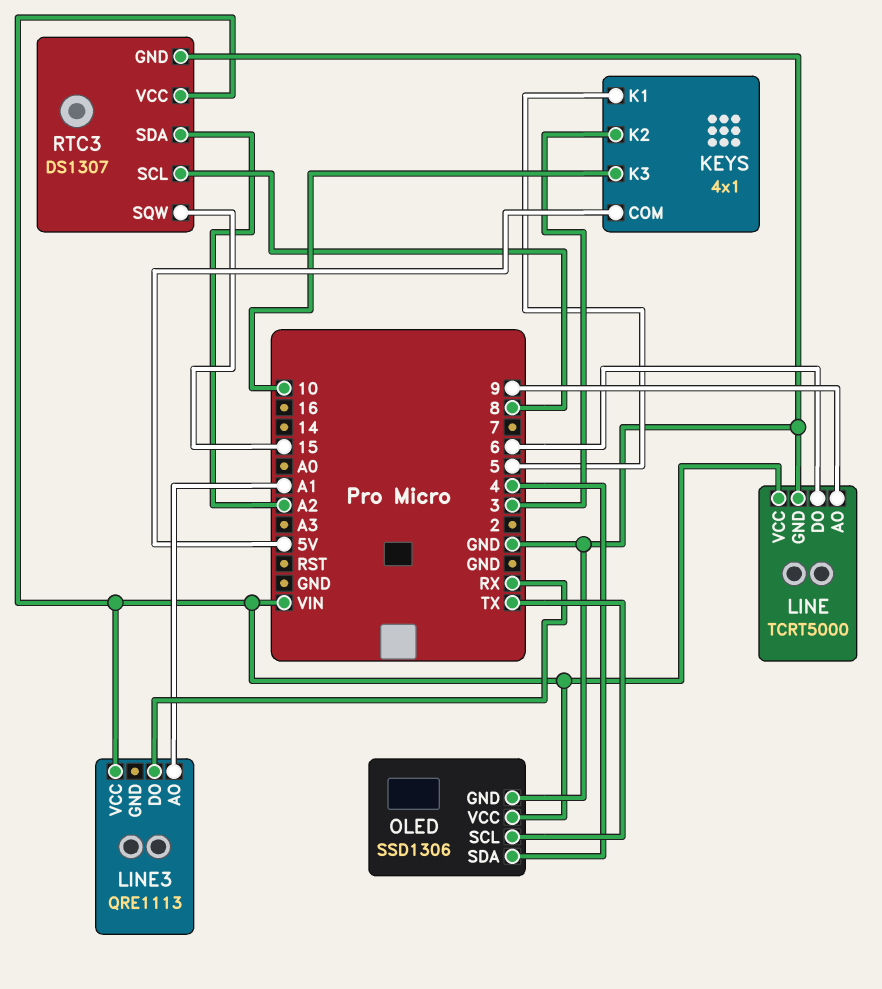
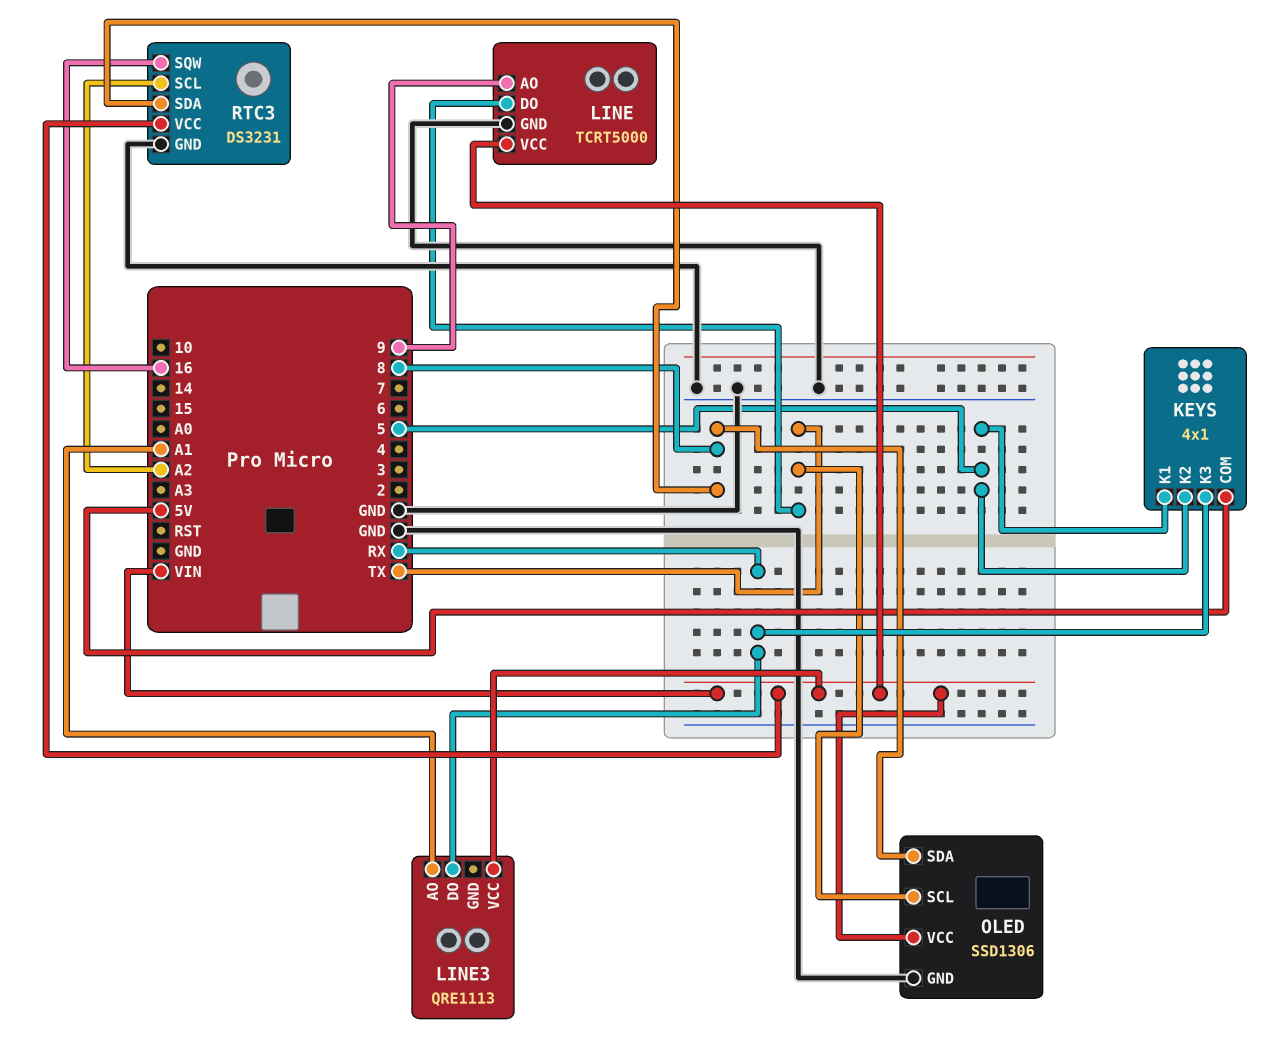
KEYS pin K2: 3 -> 5
KEYS pin K3: 10 -> RX
LINE pin DO: 6 -> TX
OLED pin SDA: 4 -> 8
RTC3: DS1307 -> DS3231
RTC3 pin SCL: 8 -> A2
RTC3 pin SDA: A2 -> 8
RTC3 pin SQW: 15 -> 16

